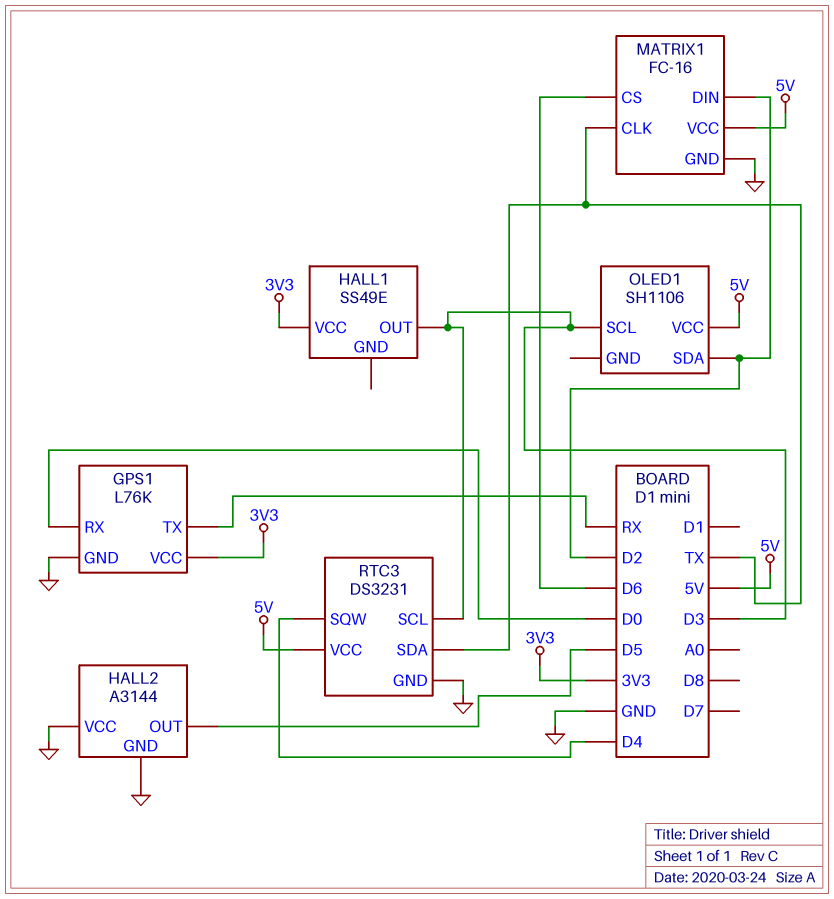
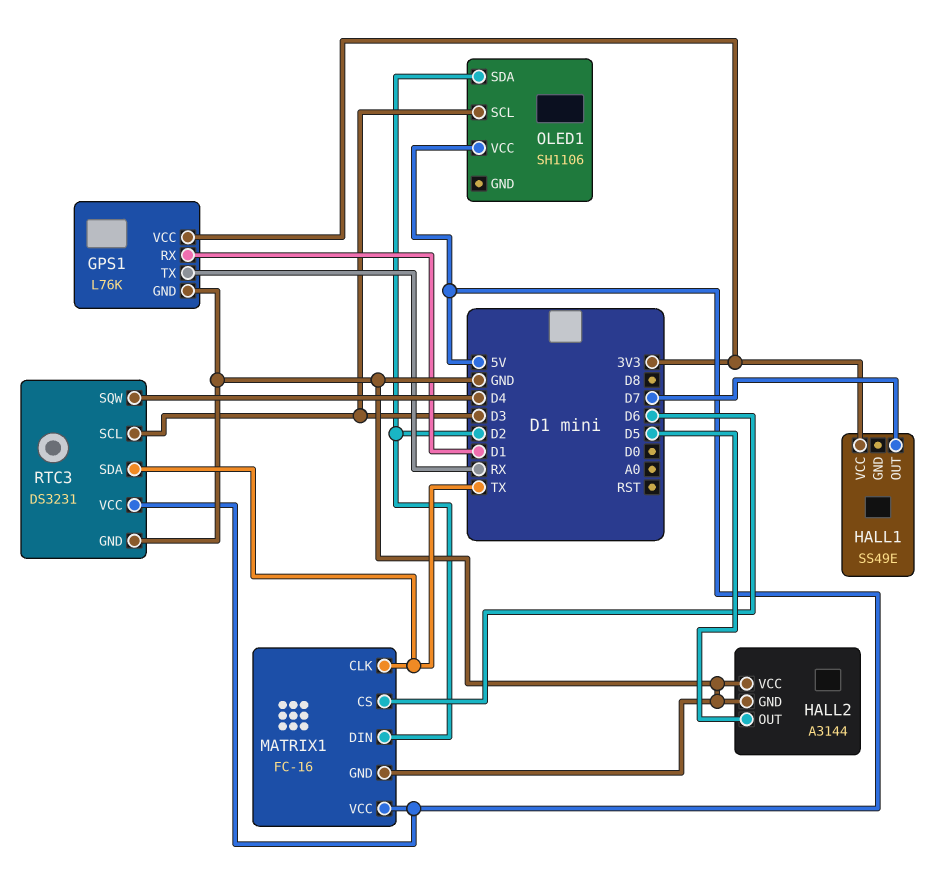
GPS1 pin RX: D0 -> D1
HALL1 pin OUT: D3 -> D7

